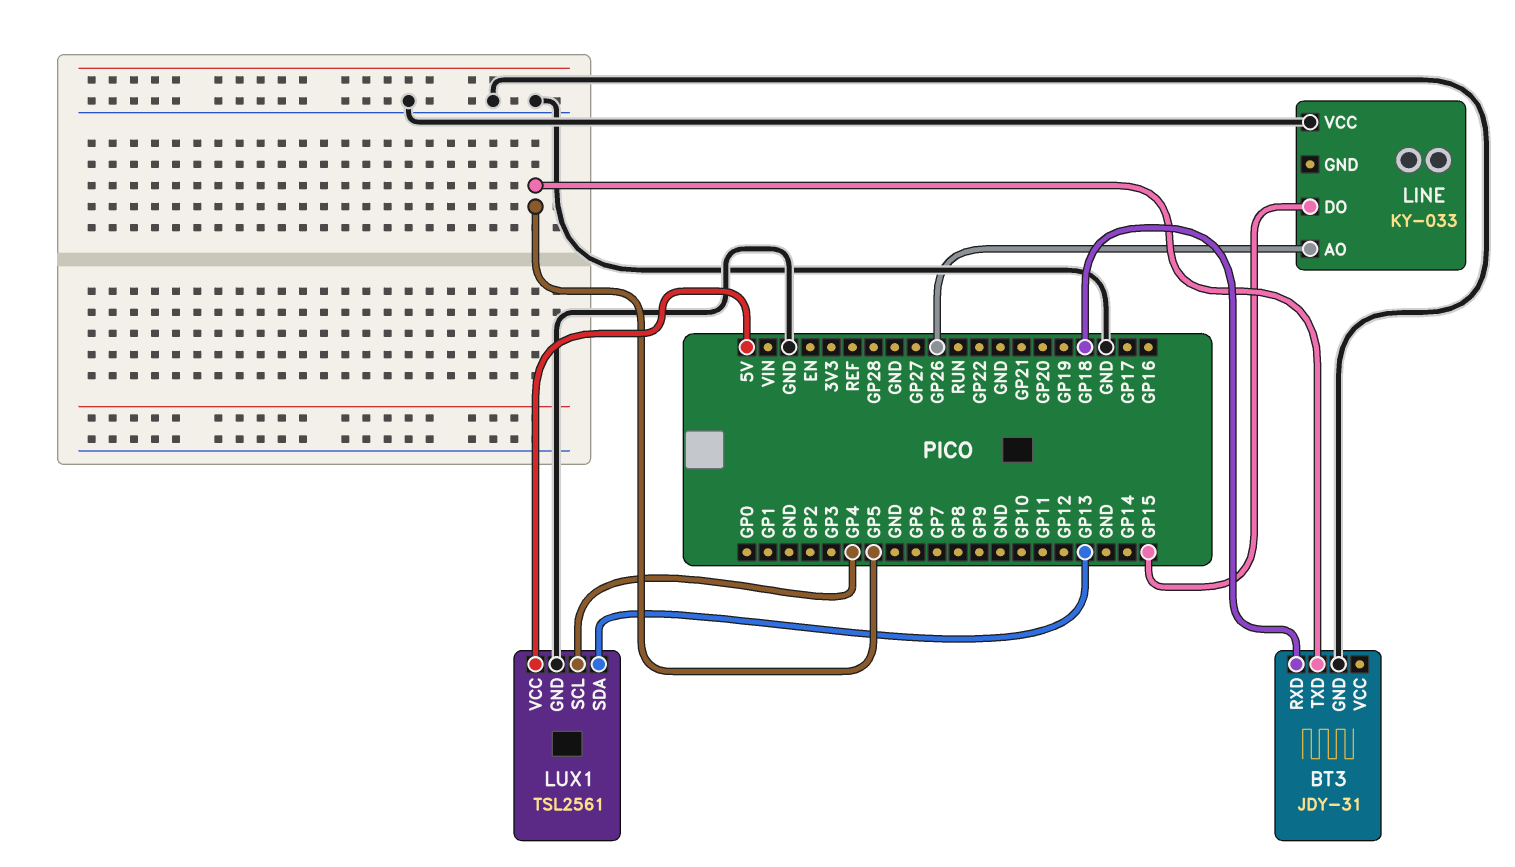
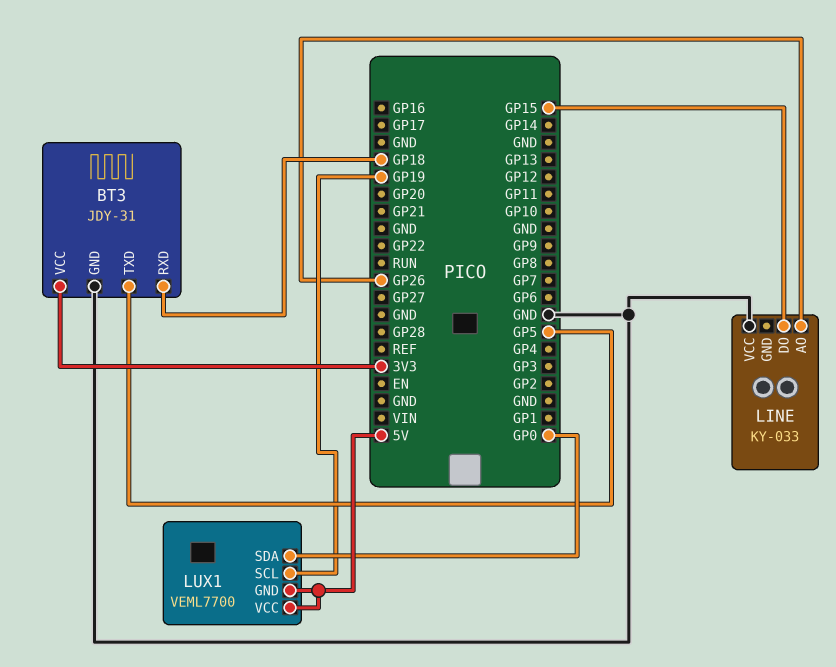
BT3 pin VCC: none -> 3V3
LUX1: TSL2561 -> VEML7700
LUX1 pin GND: GND -> 5V
LUX1 pin SCL: GP4 -> GP19
LUX1 pin SDA: GP13 -> GP0

